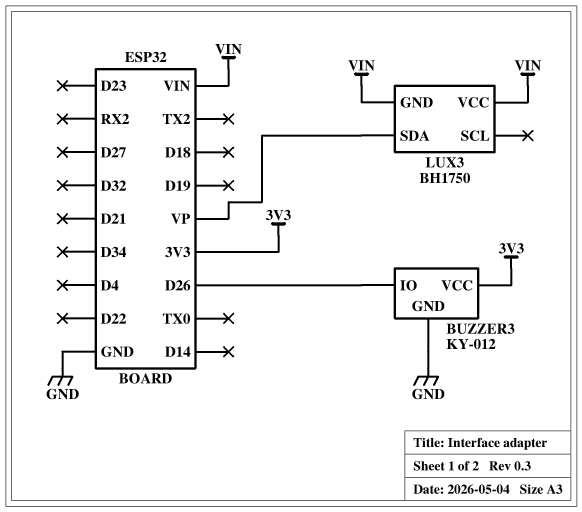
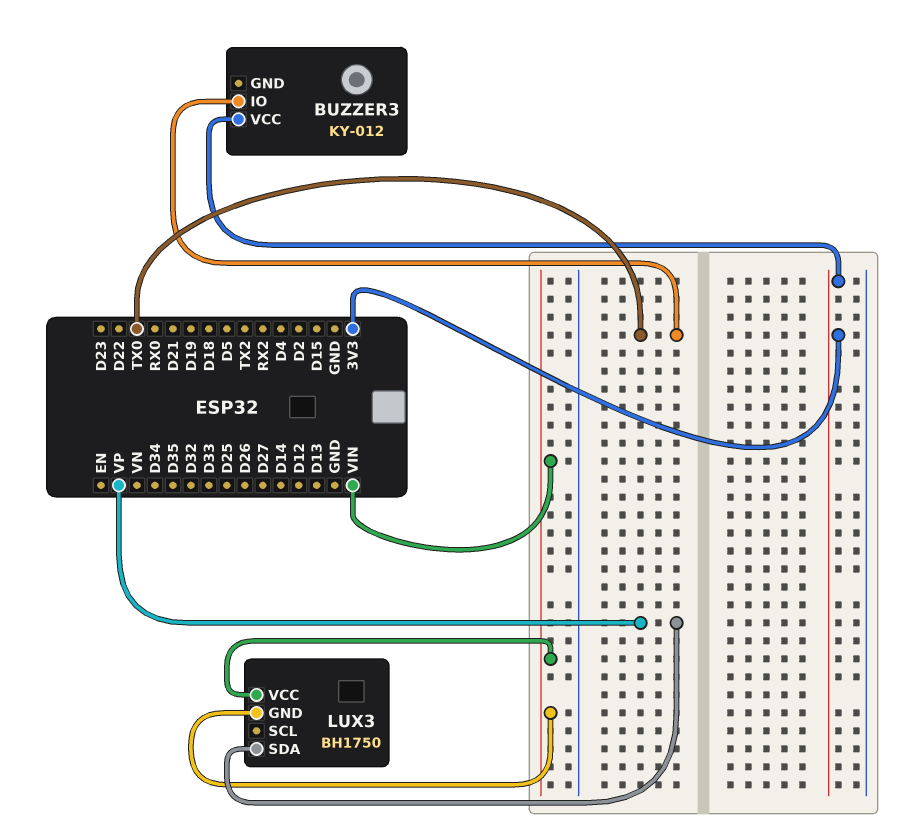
BUZZER3 pin GND: GND -> none
BUZZER3 pin IO: D26 -> TX0

